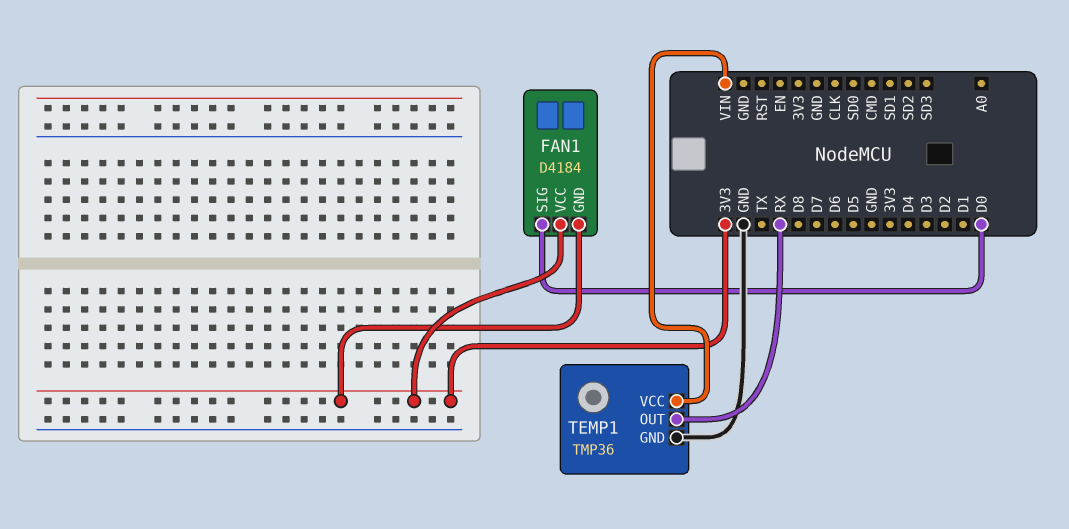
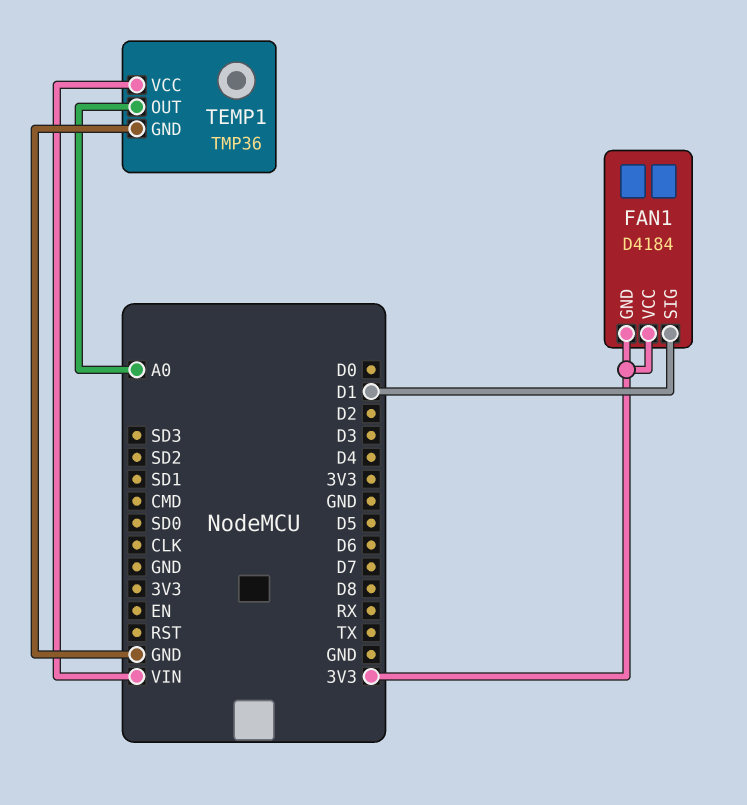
FAN1 pin SIG: D0 -> D1
TEMP1 pin OUT: RX -> A0

